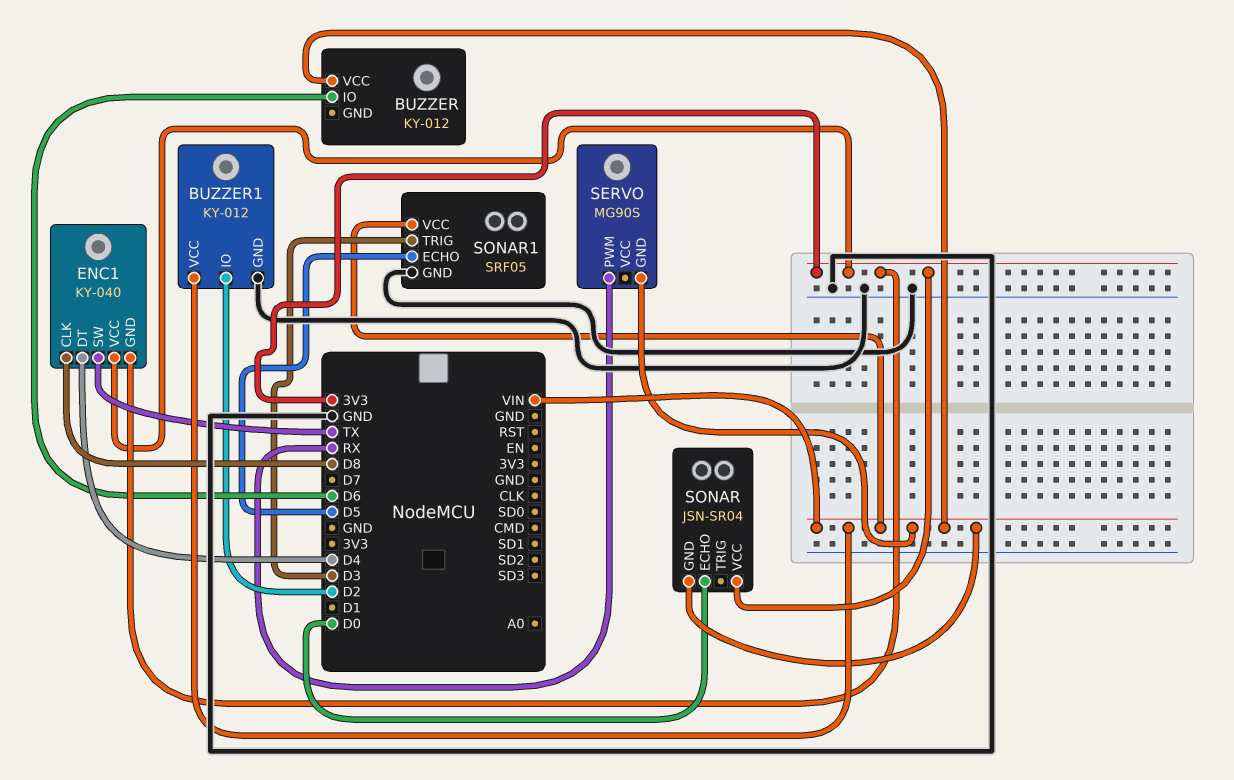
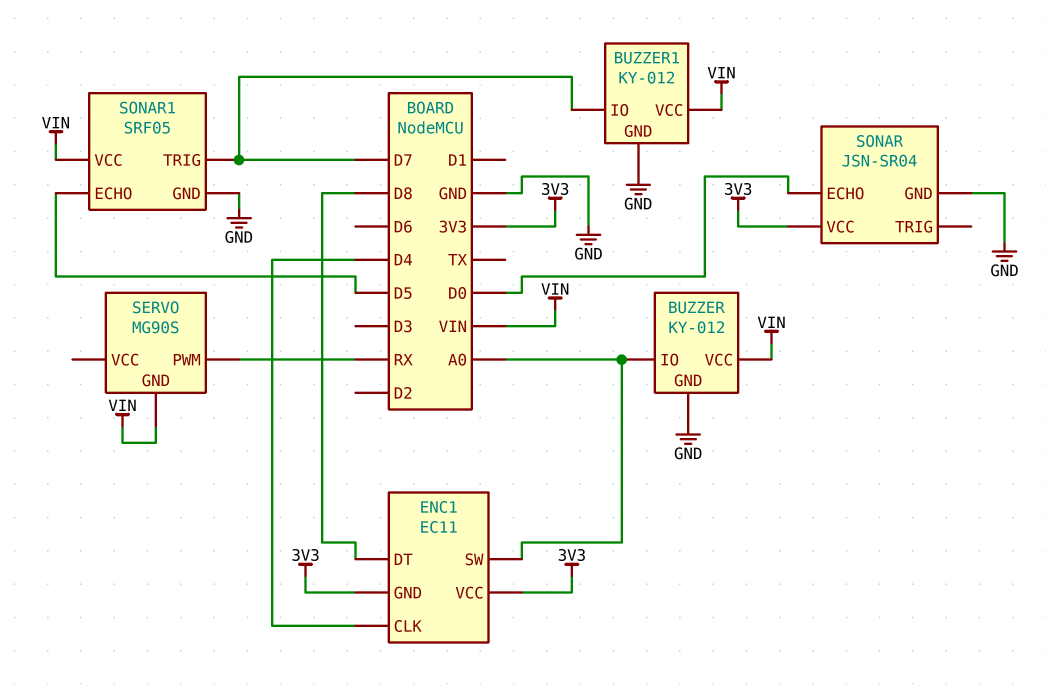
BUZZER pin GND: none -> GND
BUZZER pin IO: D6 -> A0
BUZZER1 pin IO: D2 -> D7
ENC1: KY-040 -> EC11
ENC1 pin CLK: D8 -> D4
ENC1 pin DT: D4 -> D8
ENC1 pin SW: TX -> A0
SONAR pin GND: VIN -> GND
SONAR1 pin TRIG: D3 -> D7

